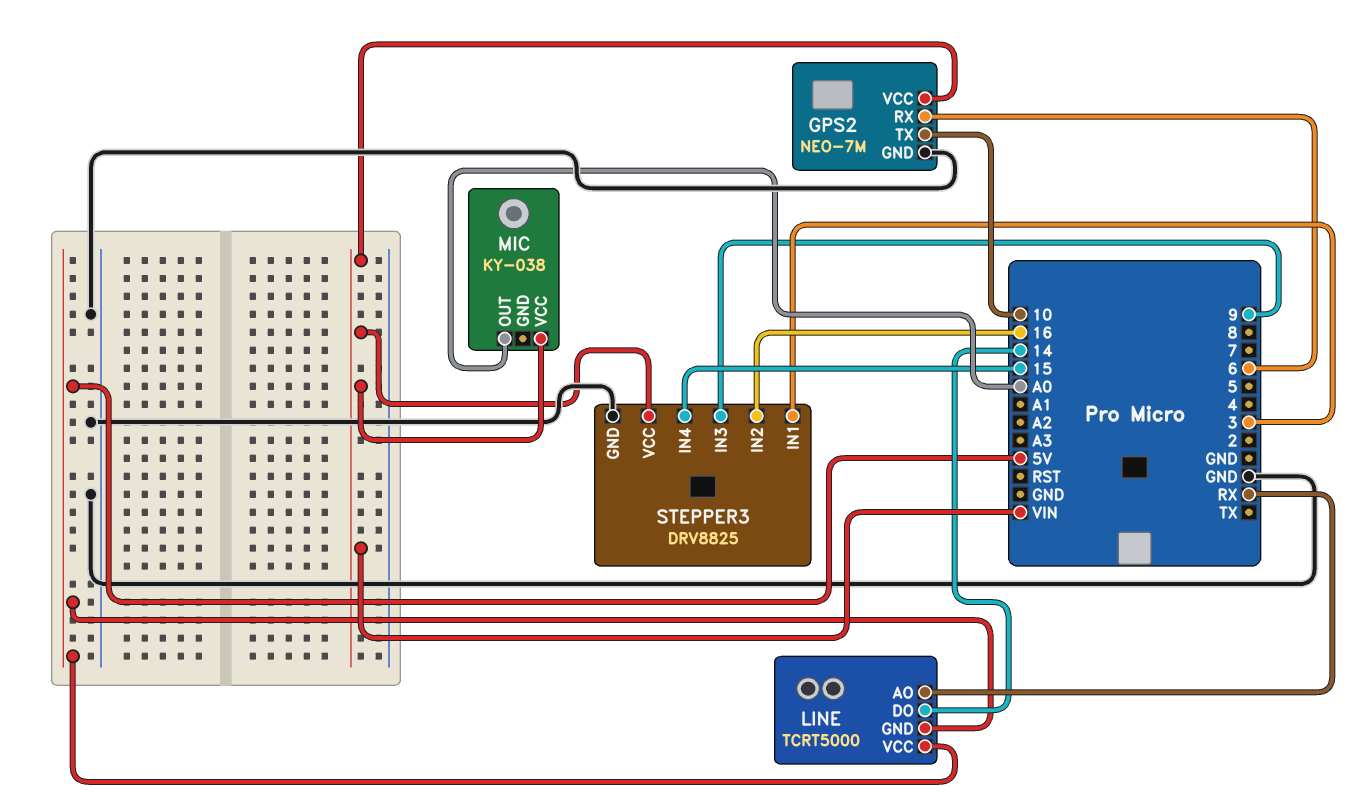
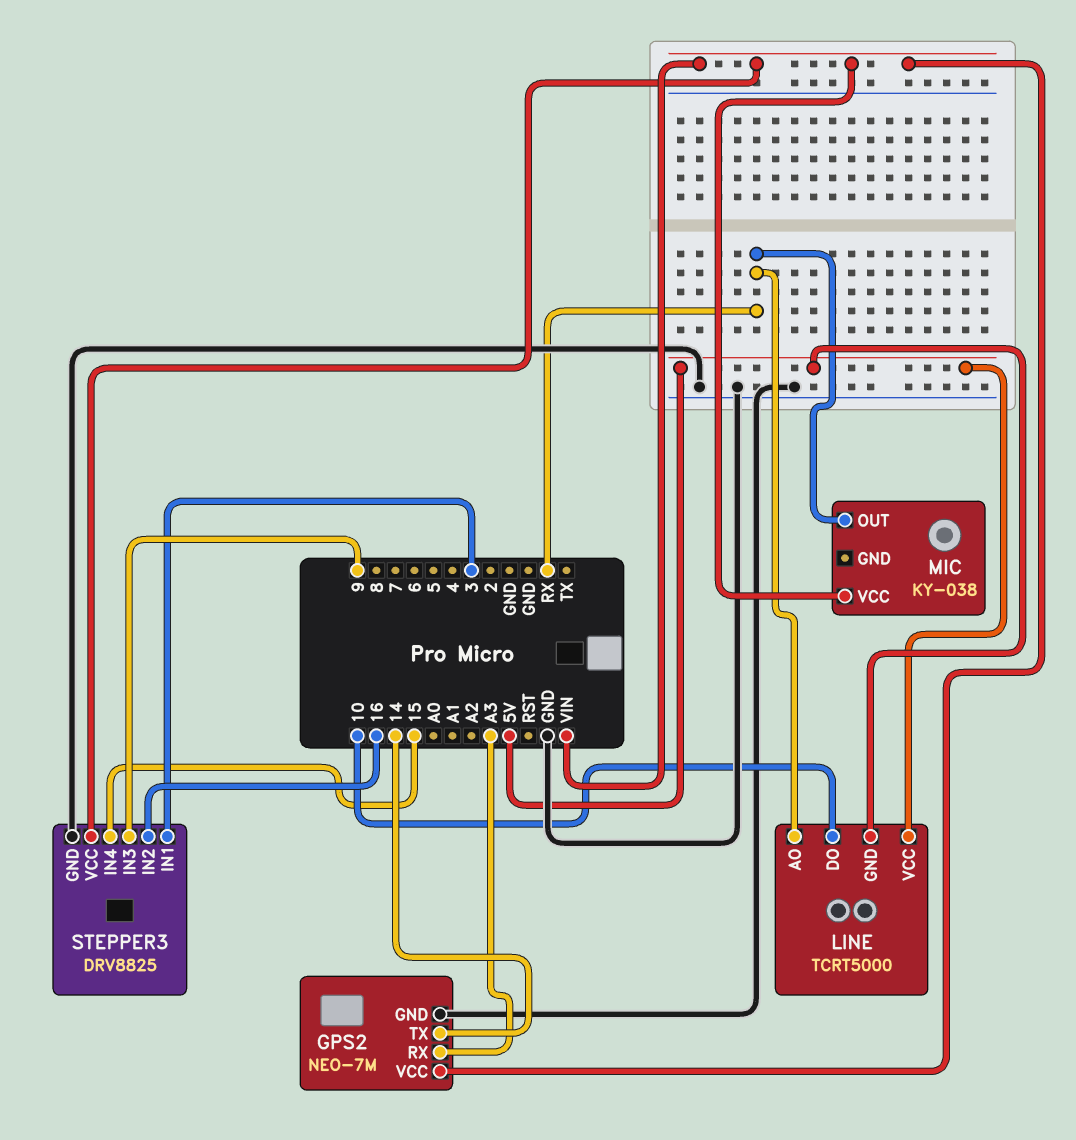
GPS2 pin RX: 6 -> A3
GPS2 pin TX: 10 -> 14
LINE pin DO: 14 -> 10
MIC pin OUT: A0 -> RX

